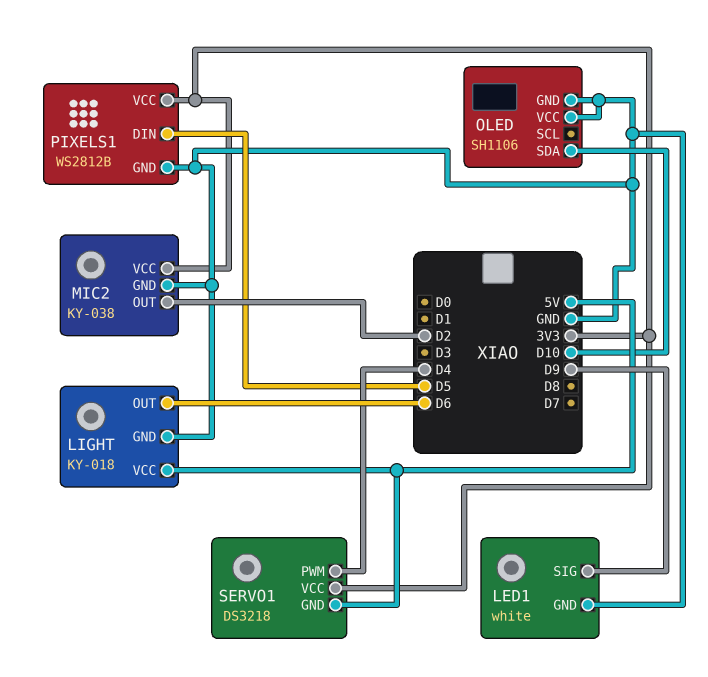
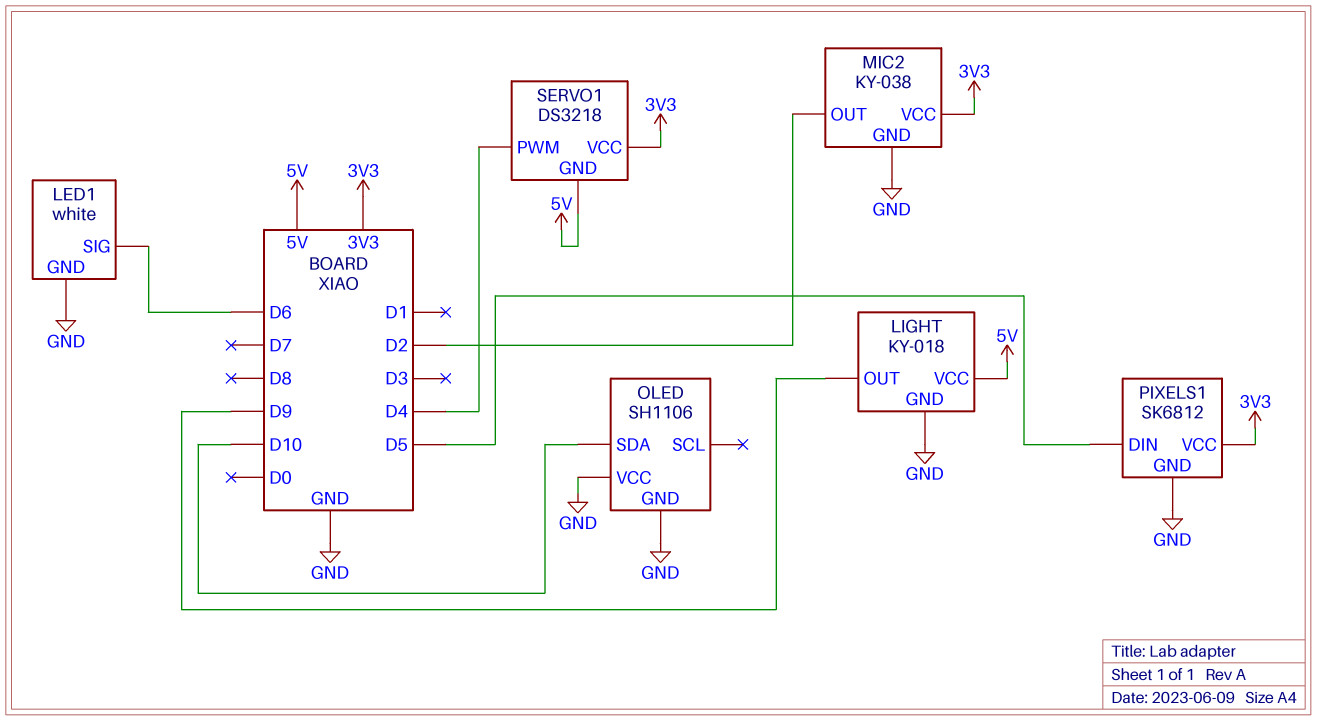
LED1 pin SIG: D9 -> D6
LIGHT pin OUT: D6 -> D9
PIXELS1: WS2812B -> SK6812

